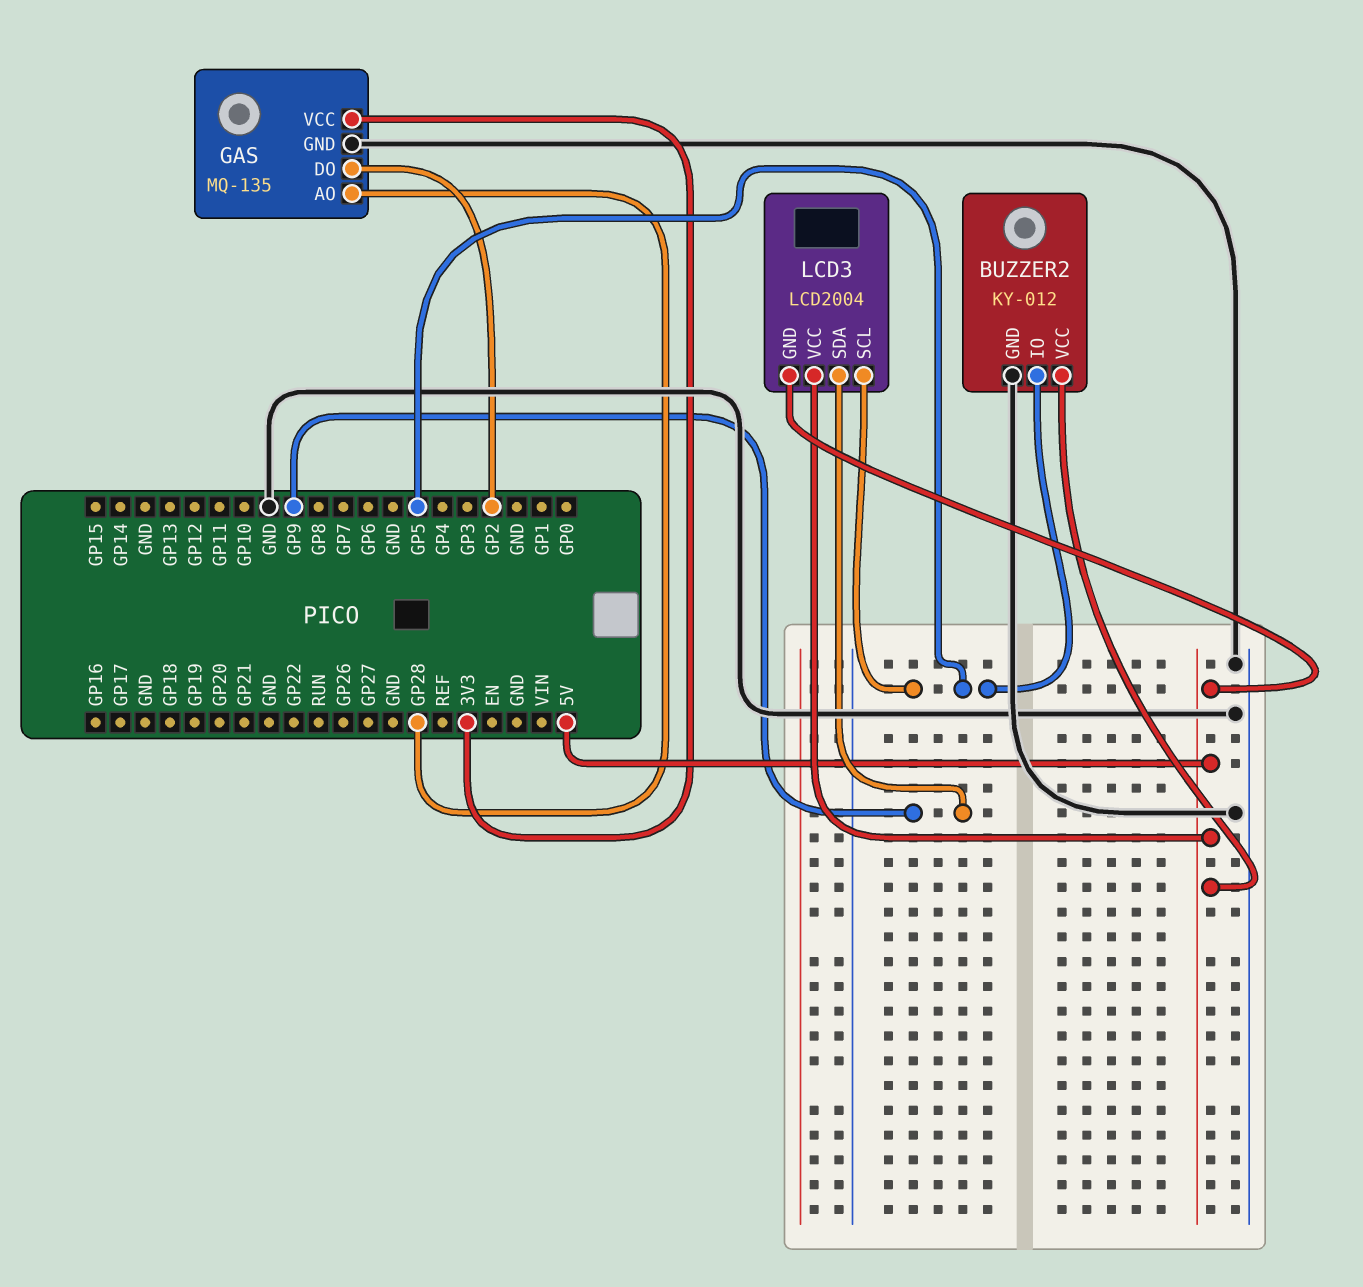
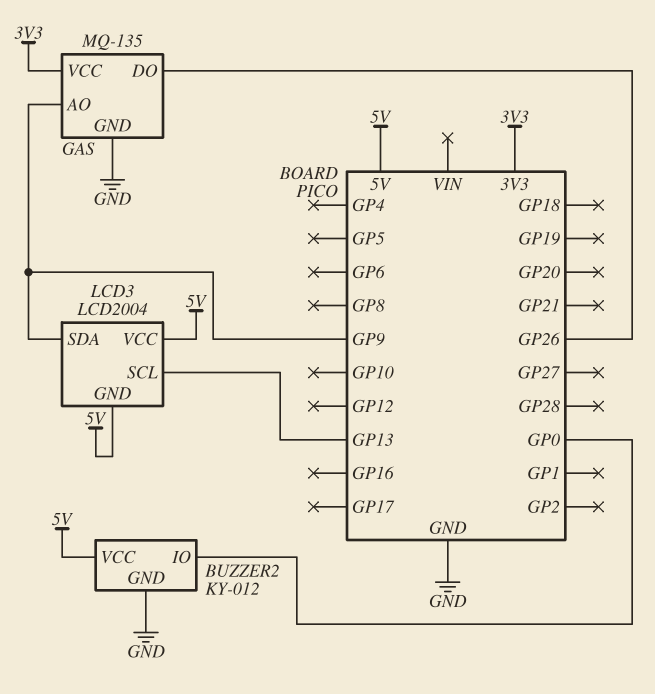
BUZZER2 pin IO: GP5 -> GP0
GAS pin AO: GP28 -> GP9
GAS pin DO: GP2 -> GP26
LCD3 pin SCL: GP5 -> GP13

